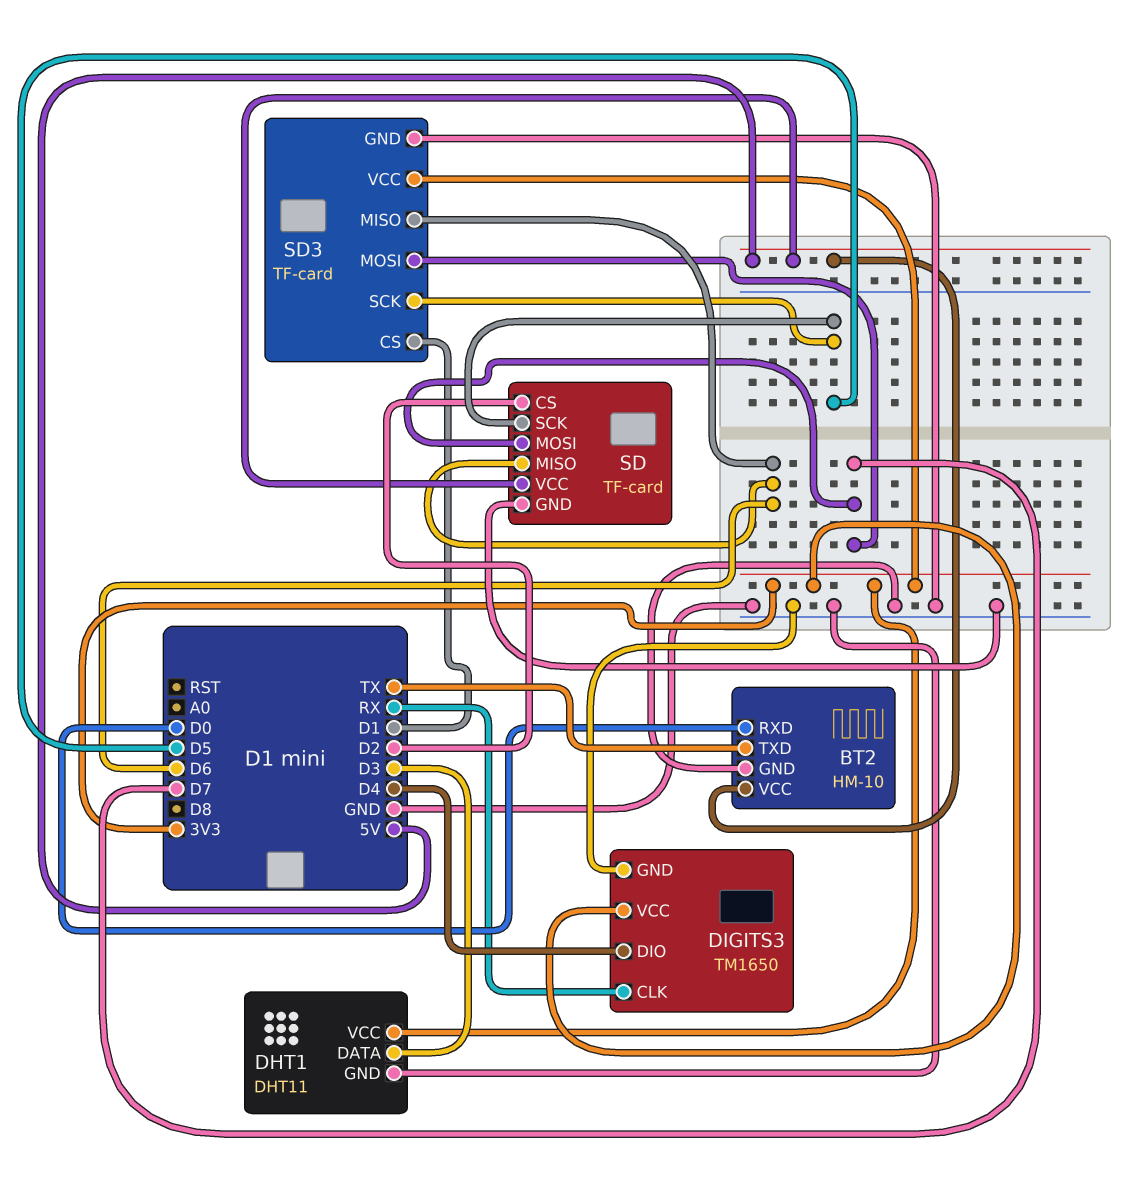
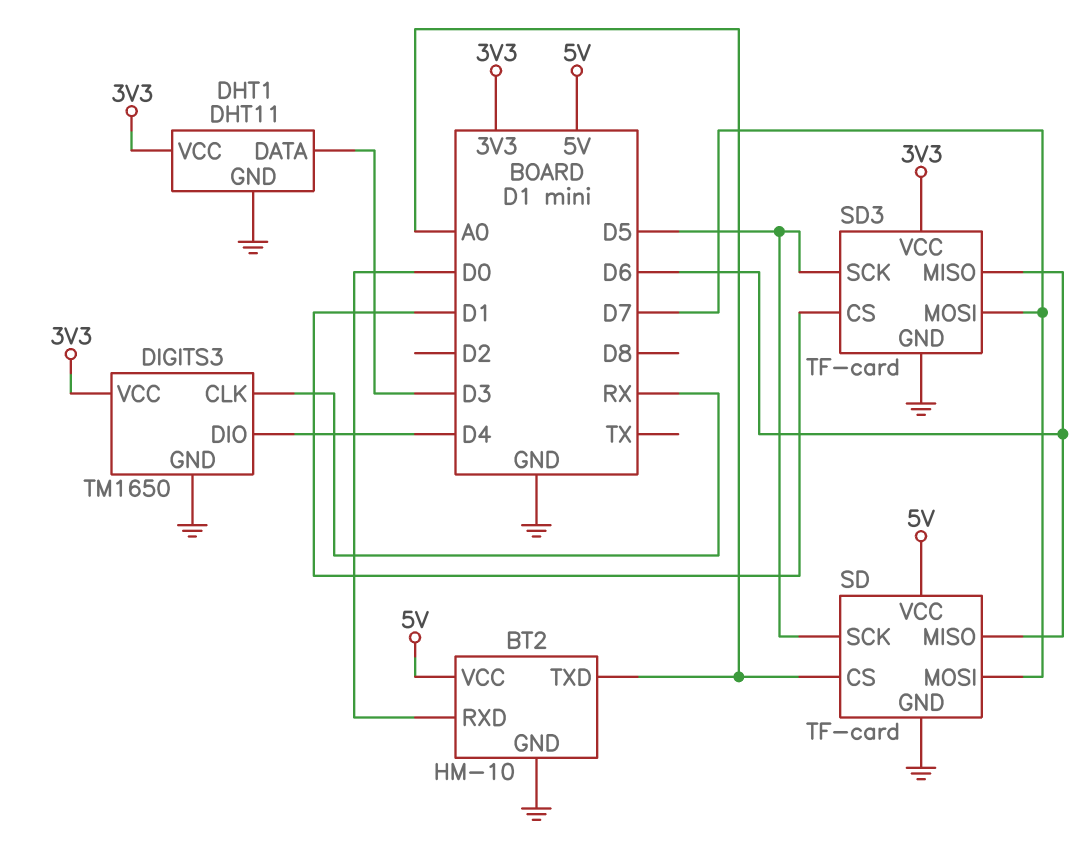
BT2 pin TXD: TX -> A0
SD pin CS: D2 -> A0

